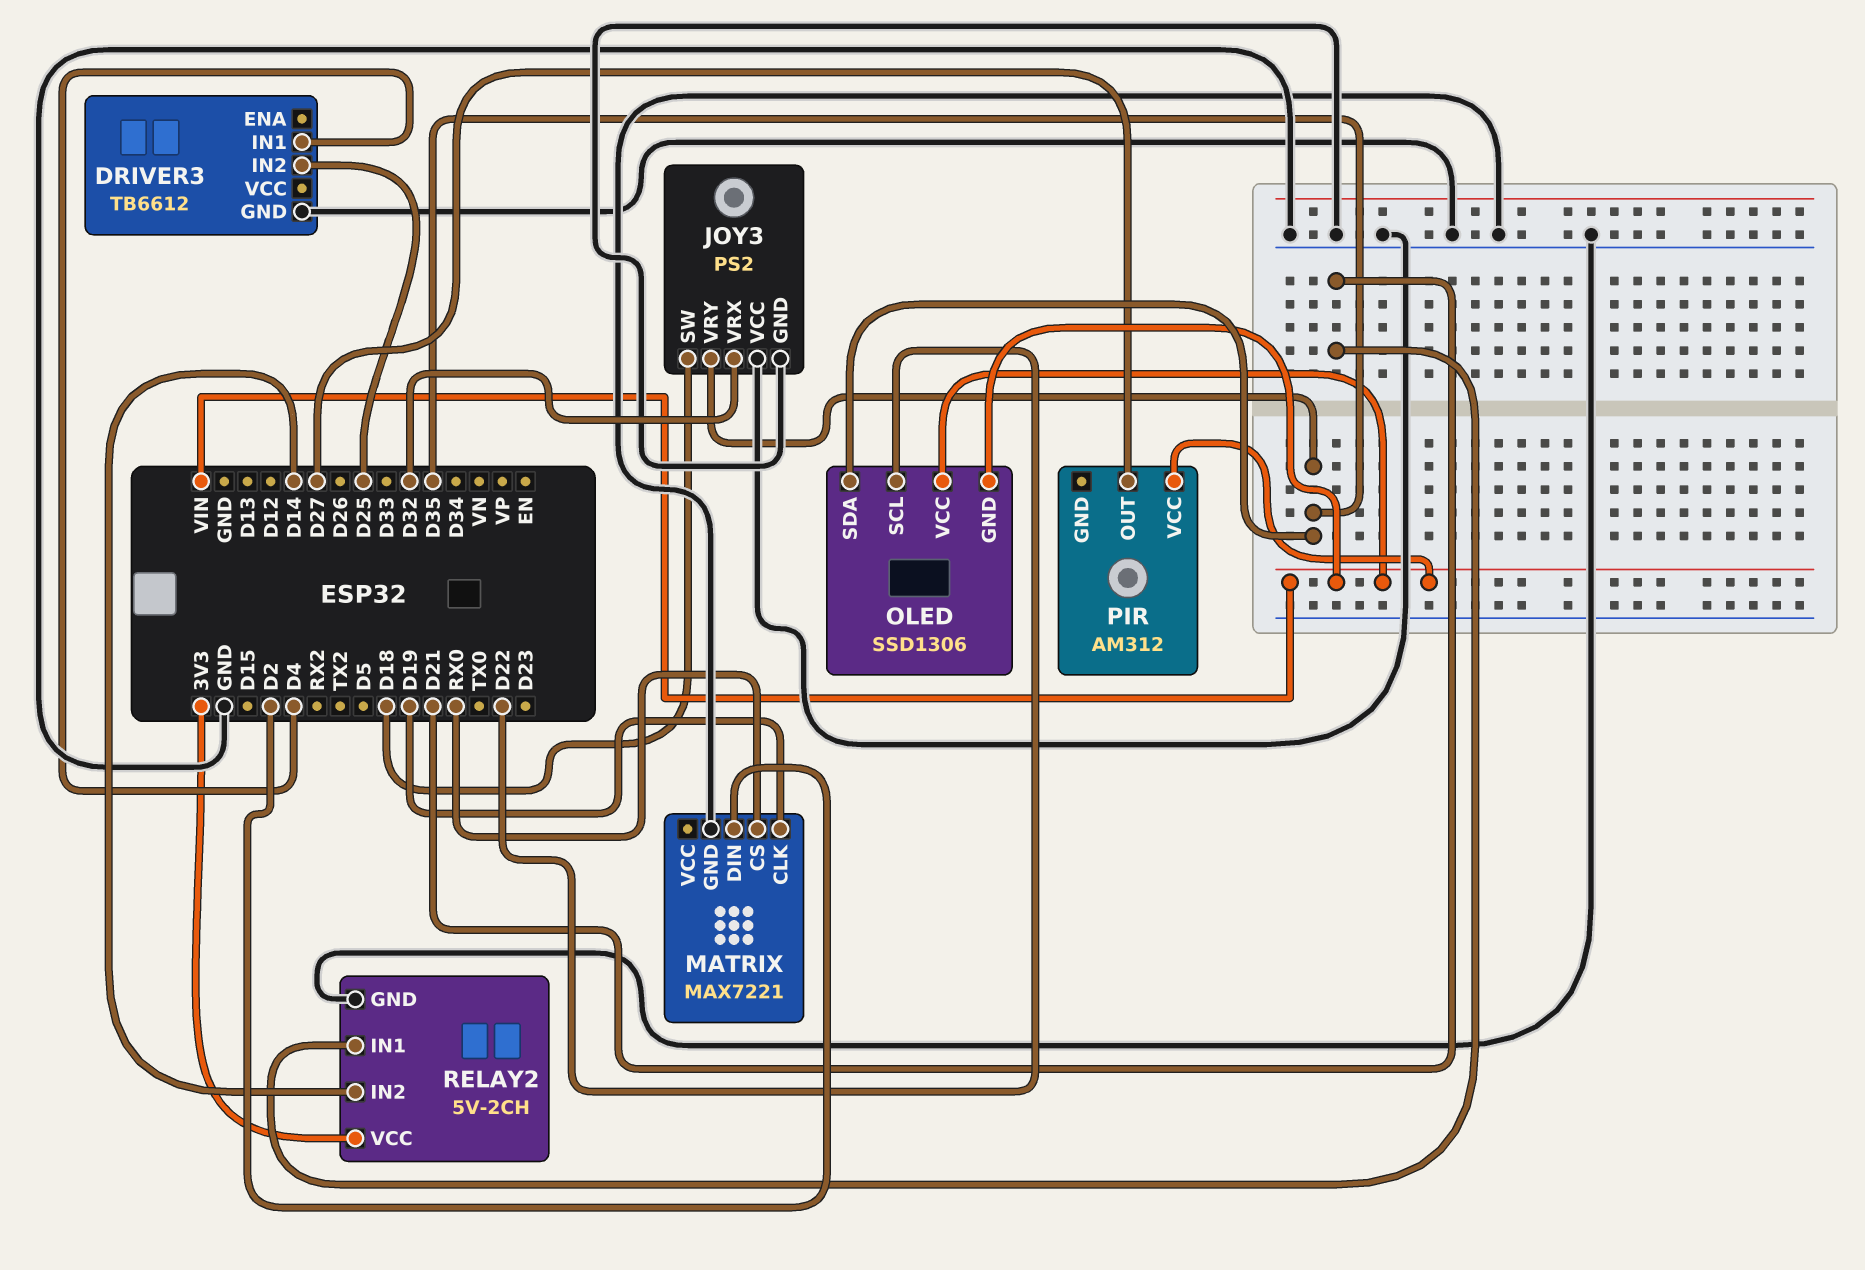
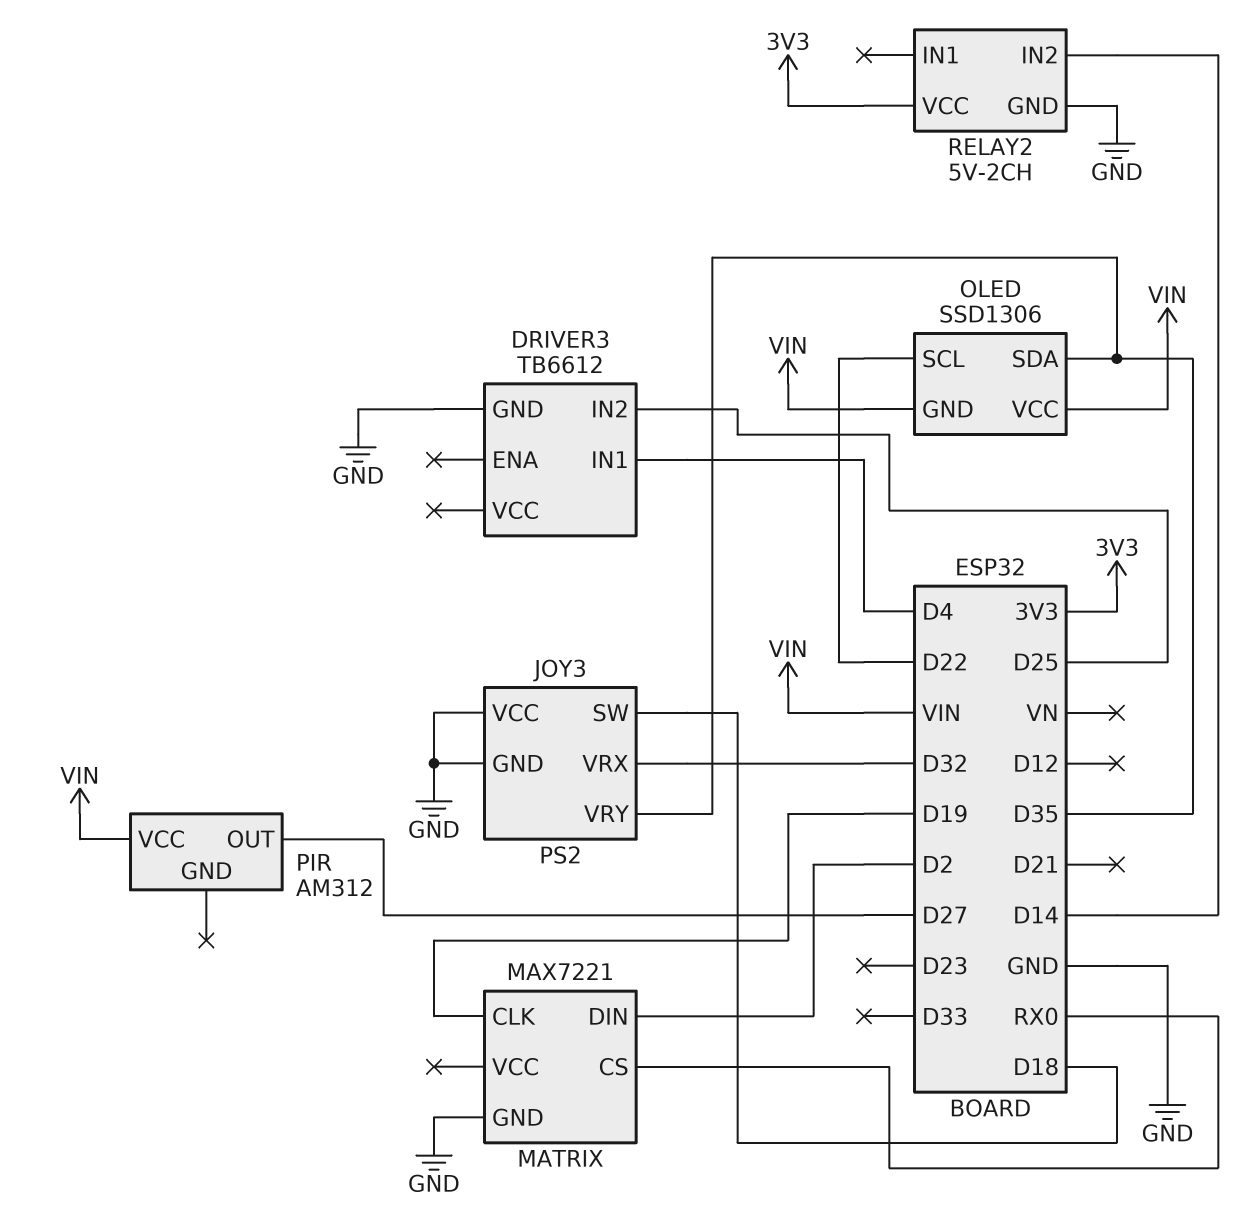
RELAY2 pin IN1: D21 -> none

